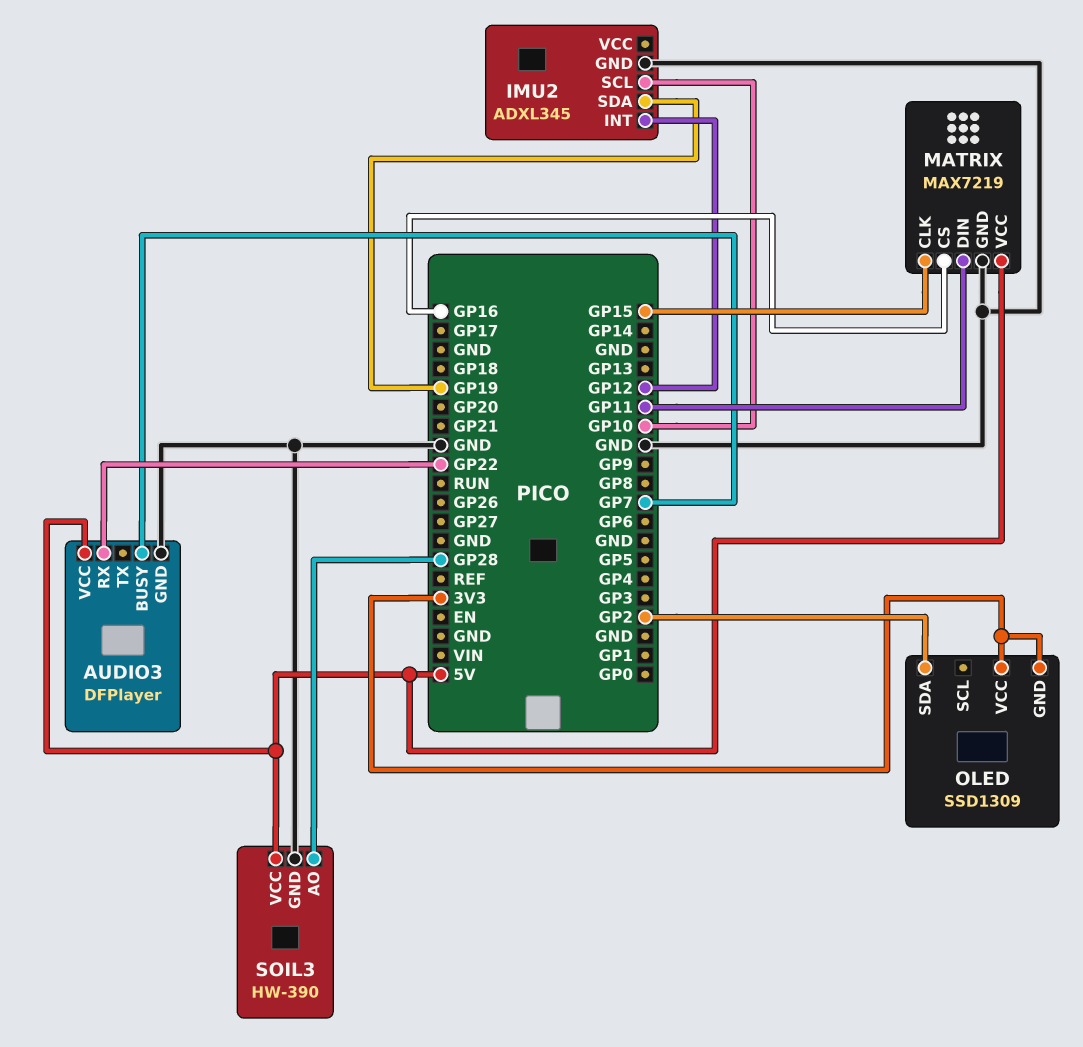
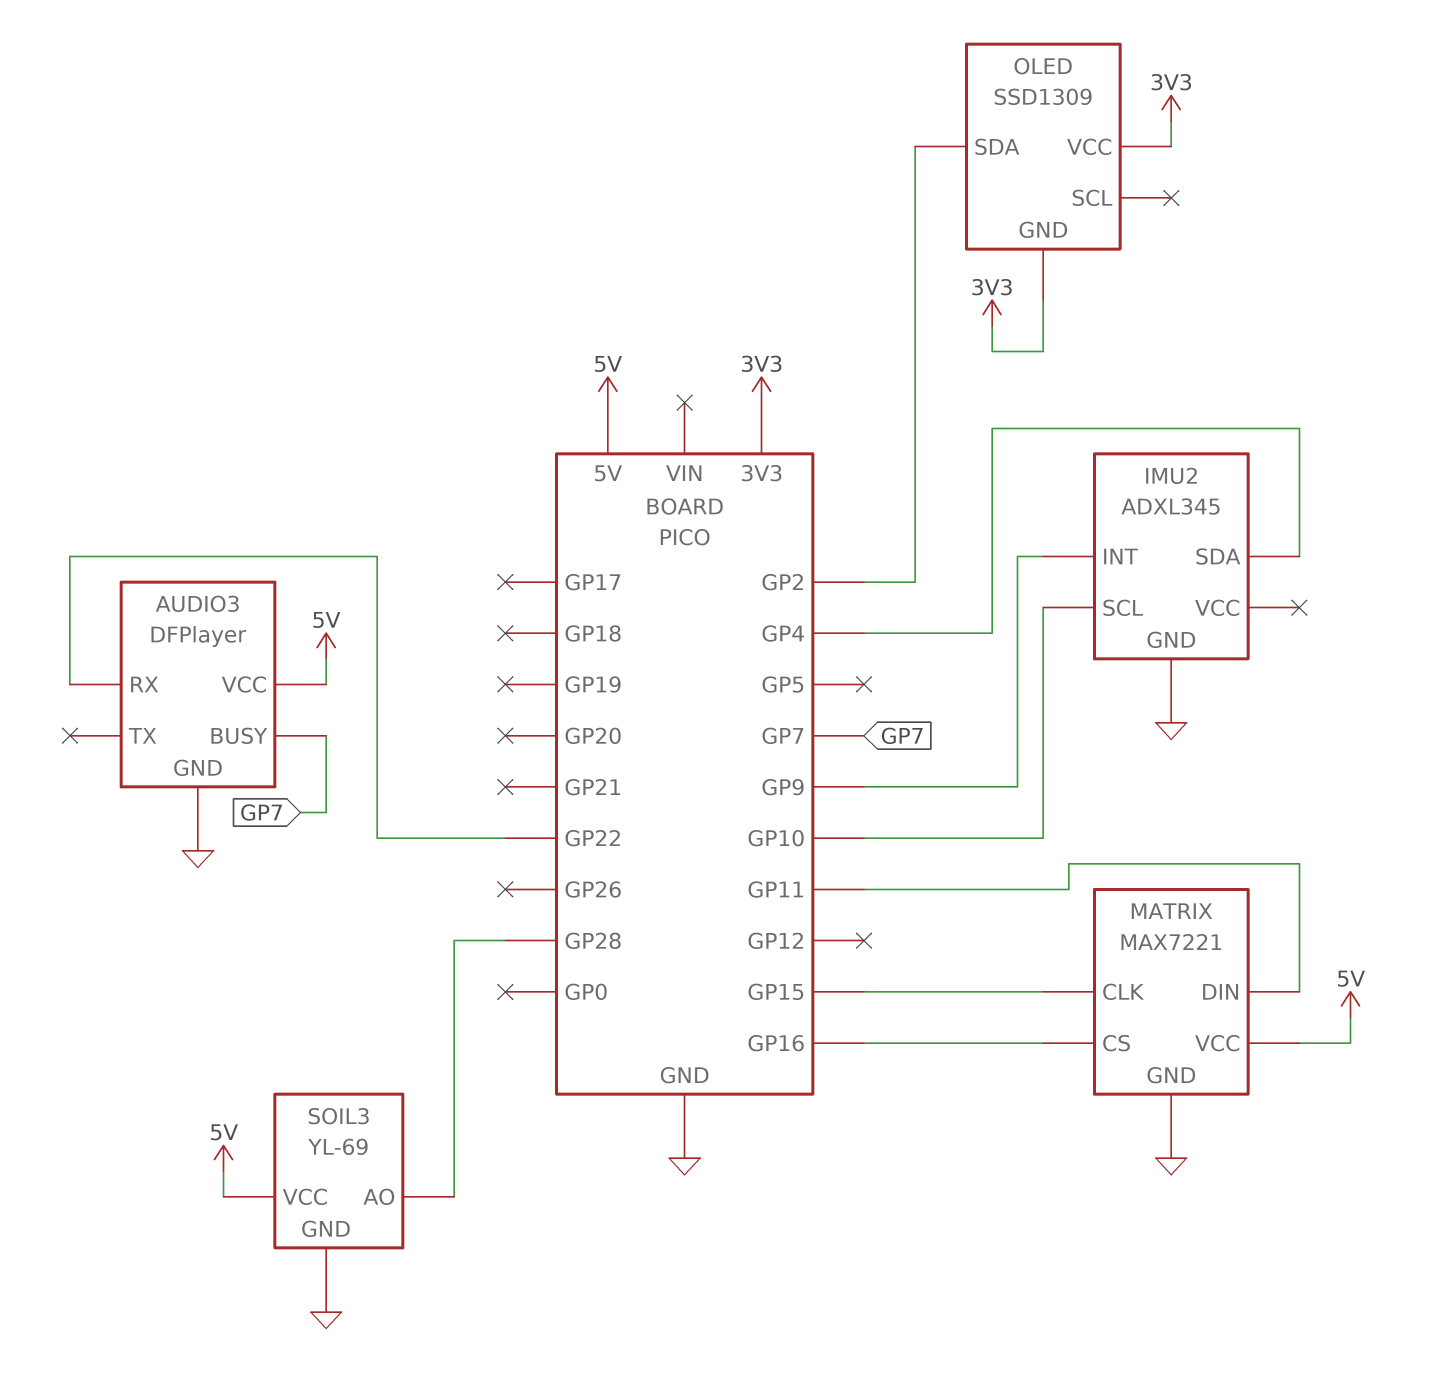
IMU2 pin INT: GP12 -> GP9
IMU2 pin SDA: GP19 -> GP4
MATRIX: MAX7219 -> MAX7221
SOIL3: HW-390 -> YL-69

